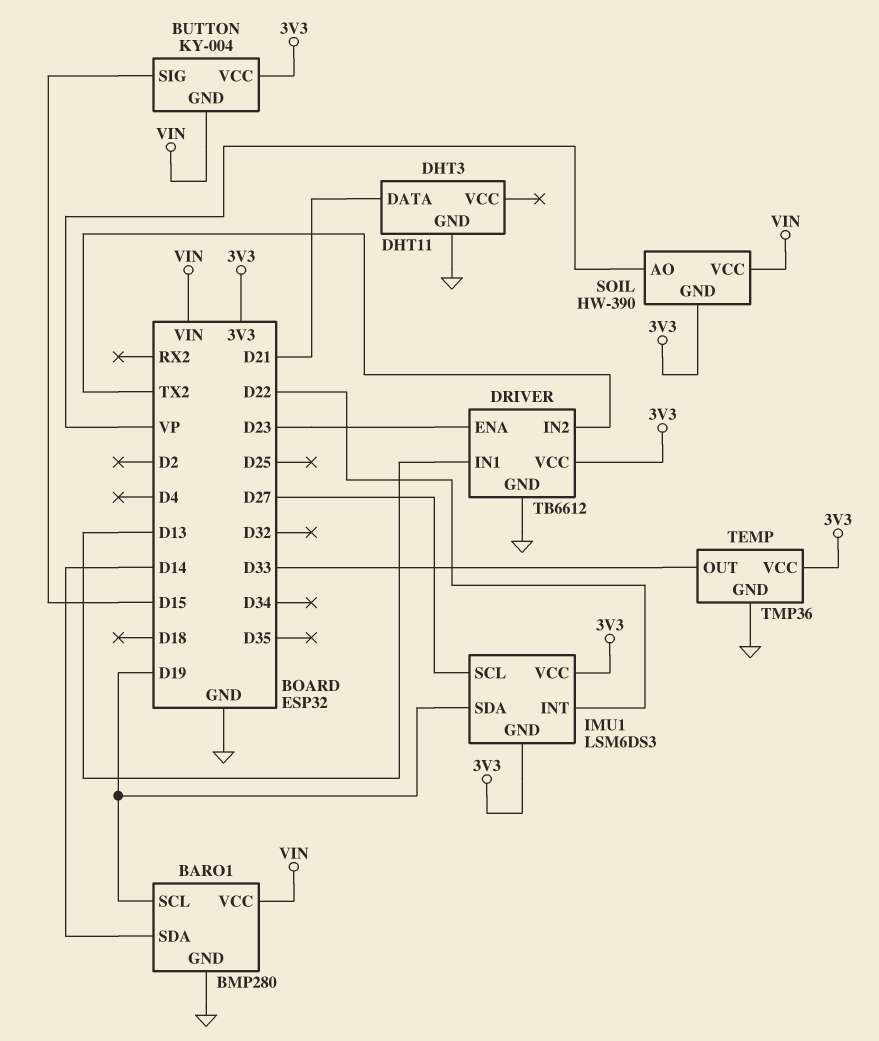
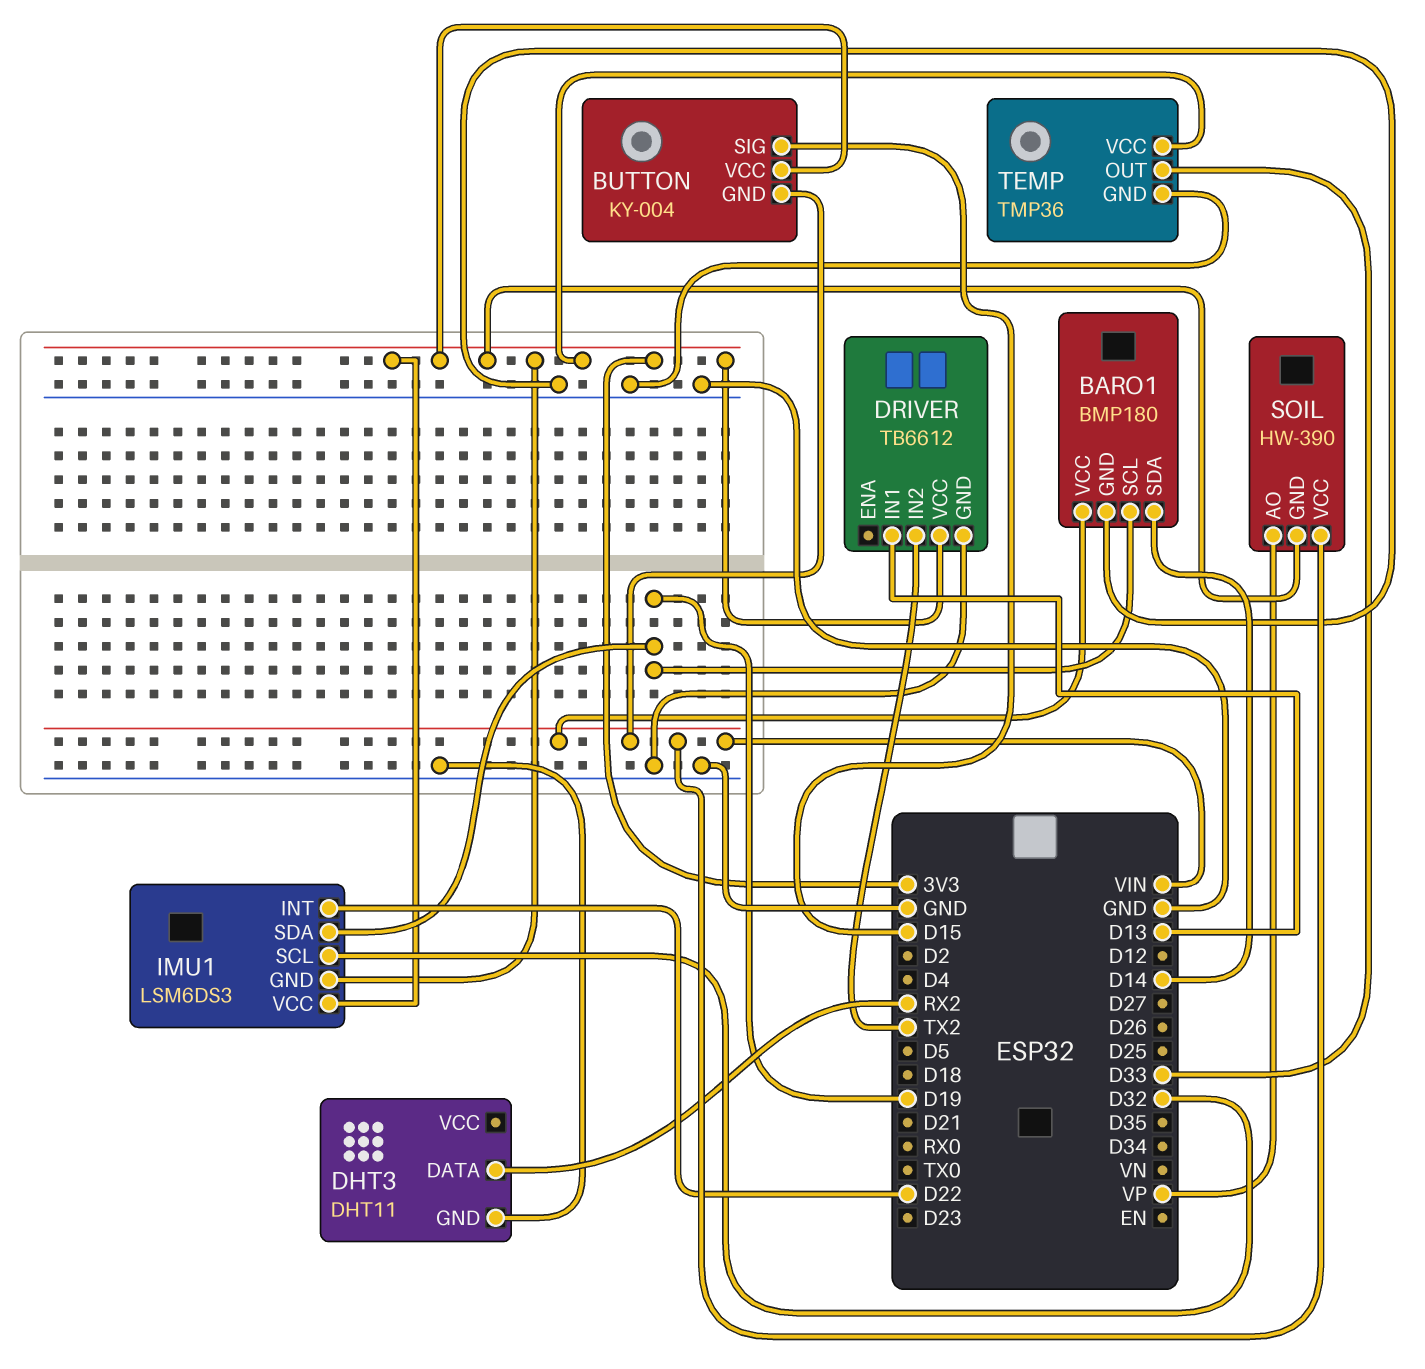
BARO1: BMP280 -> BMP180
DHT3 pin DATA: D21 -> RX2
DRIVER pin ENA: D23 -> none
IMU1 pin SCL: D27 -> D32

